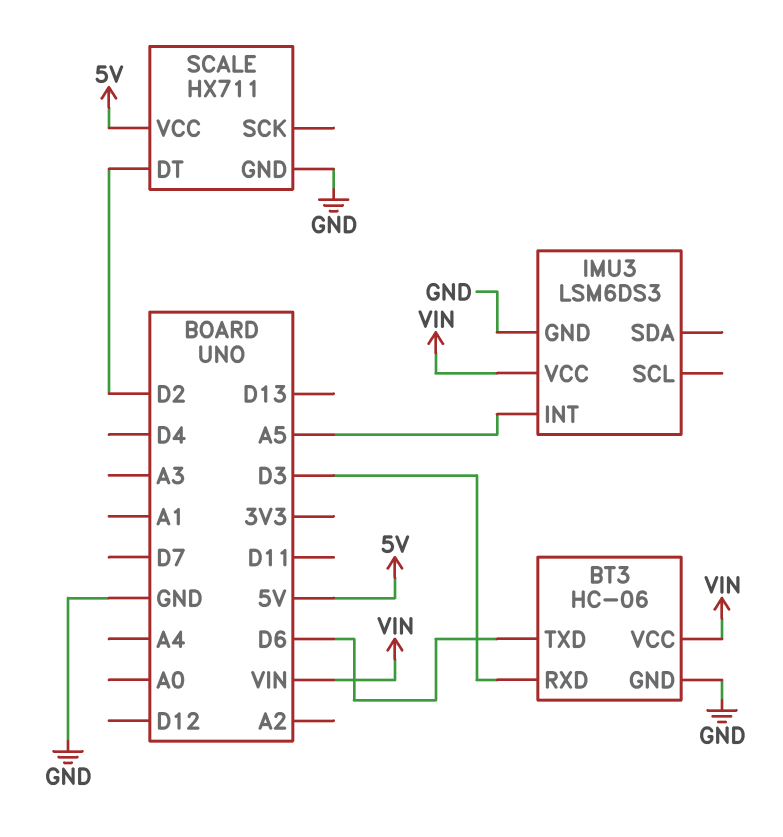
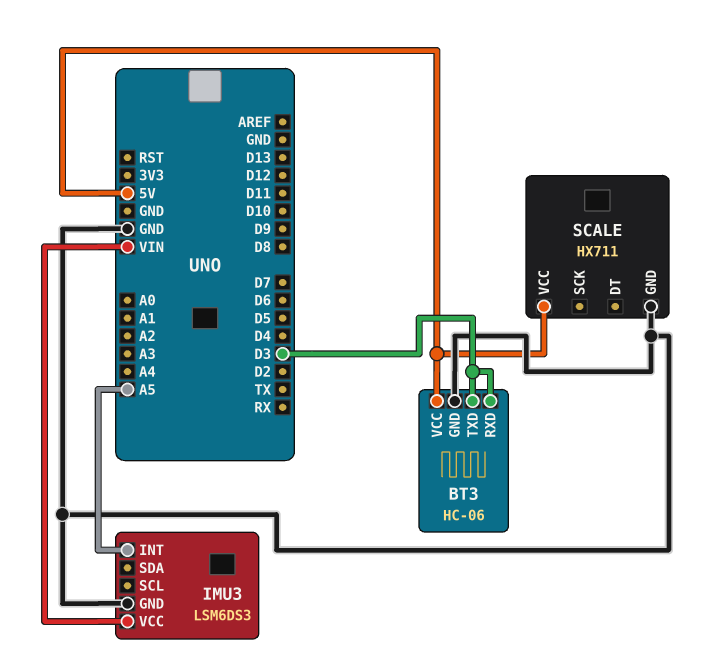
BT3 pin TXD: D6 -> D3
BT3 pin VCC: VIN -> 5V
SCALE pin DT: D2 -> none

